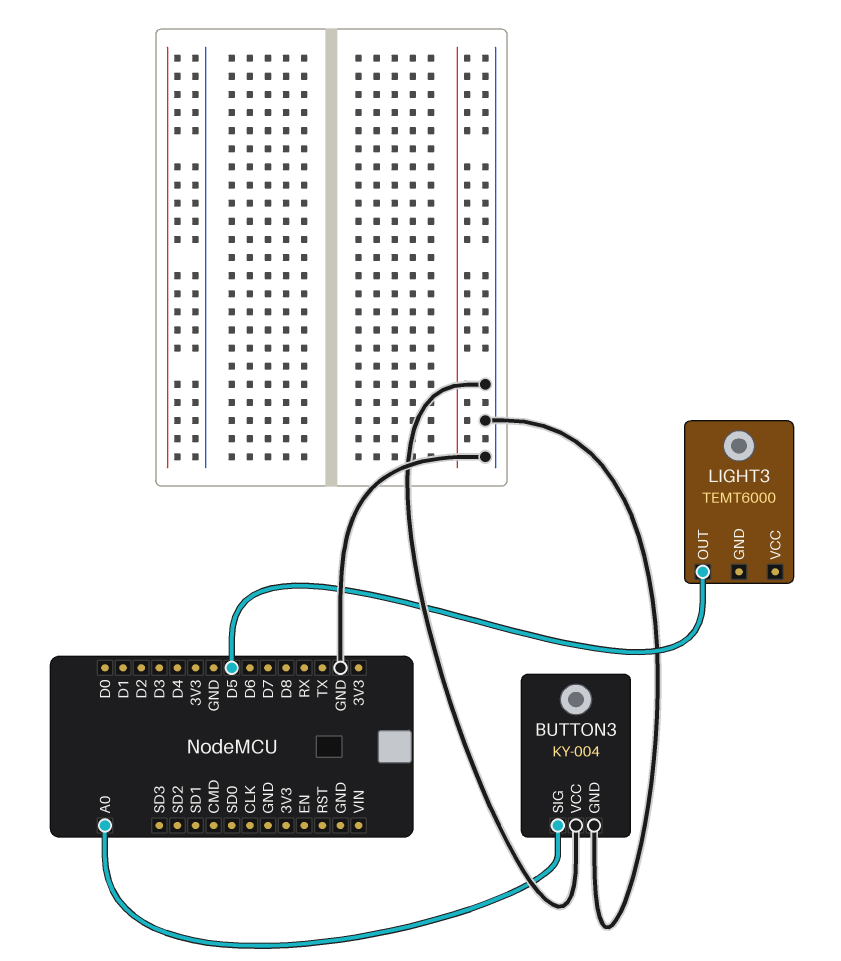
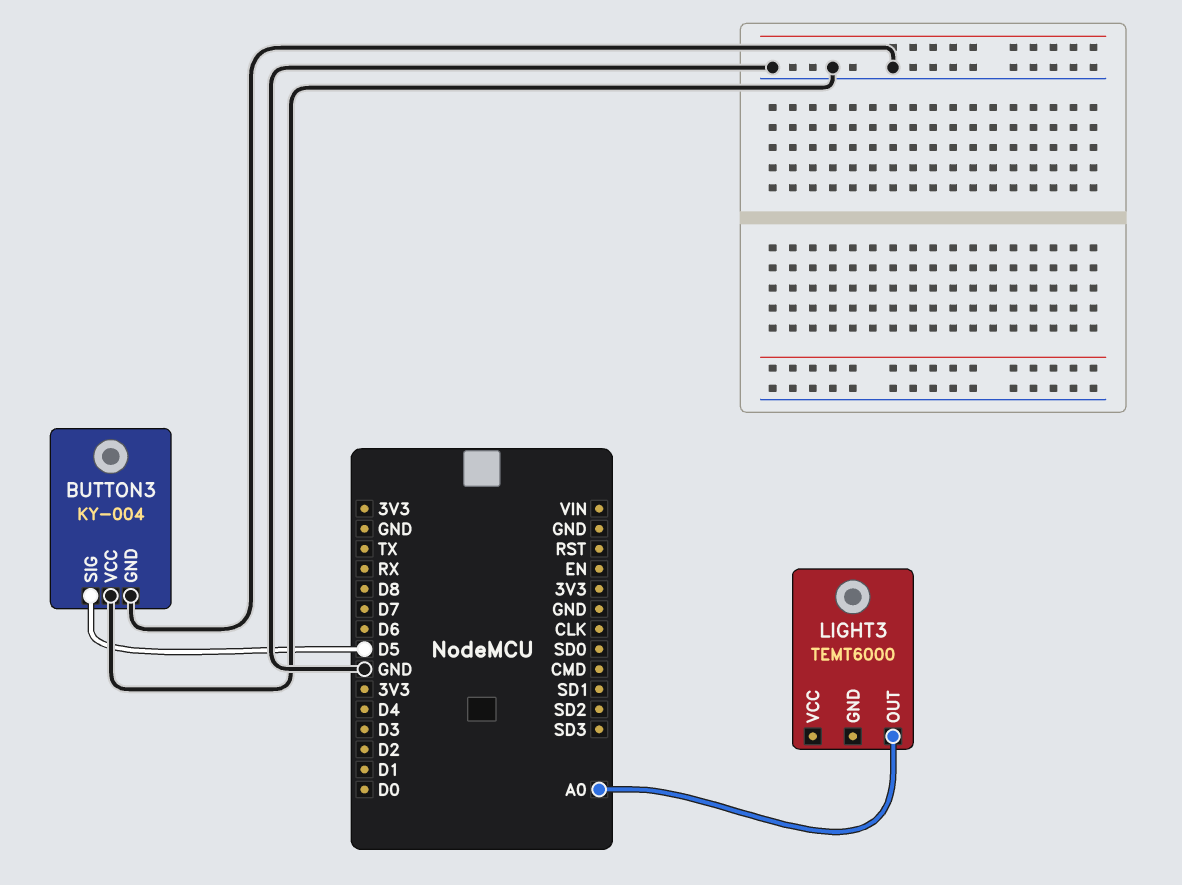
BUTTON3 pin SIG: A0 -> D5
LIGHT3 pin OUT: D5 -> A0

